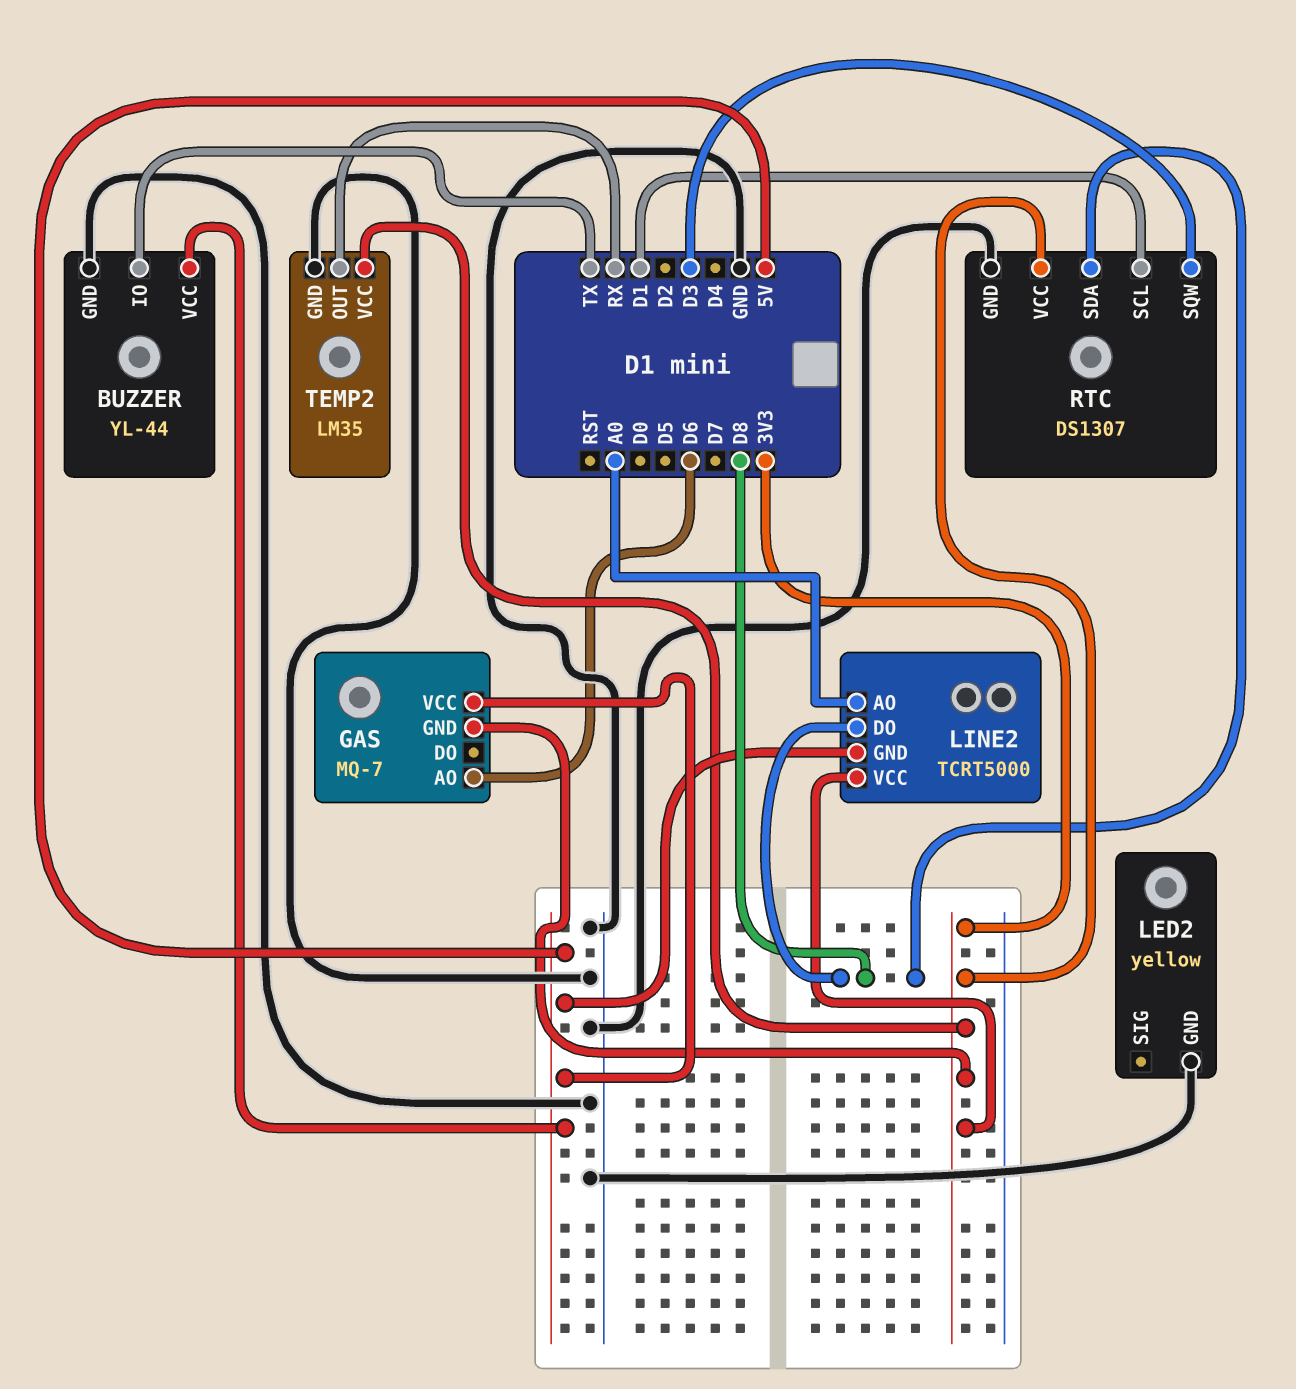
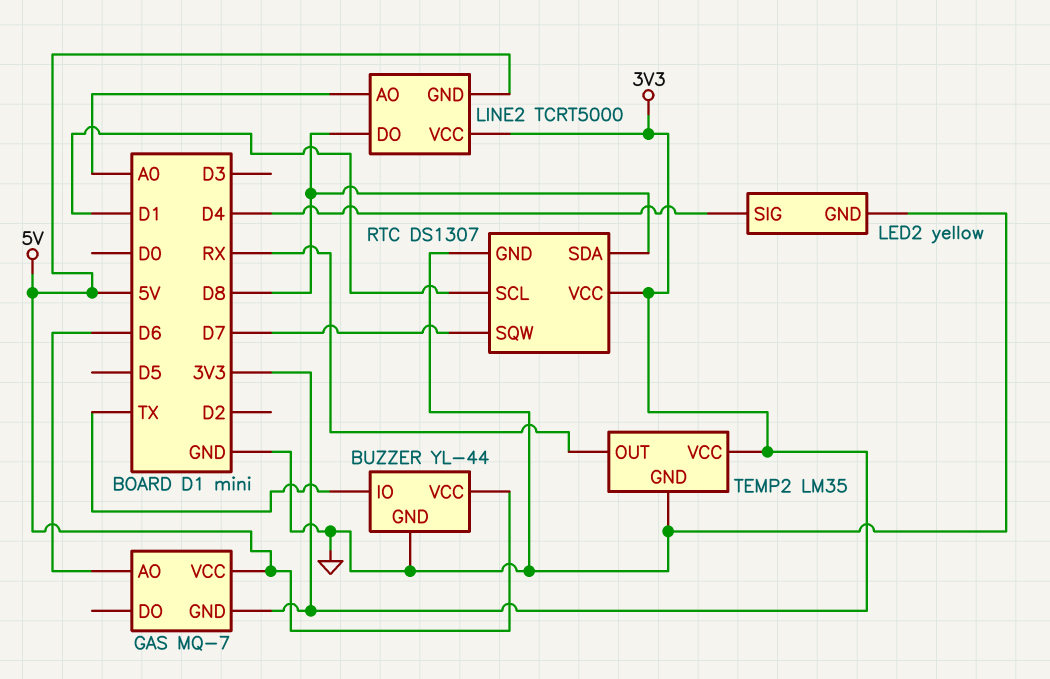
LED2 pin SIG: none -> D4
RTC pin SQW: D3 -> D7

